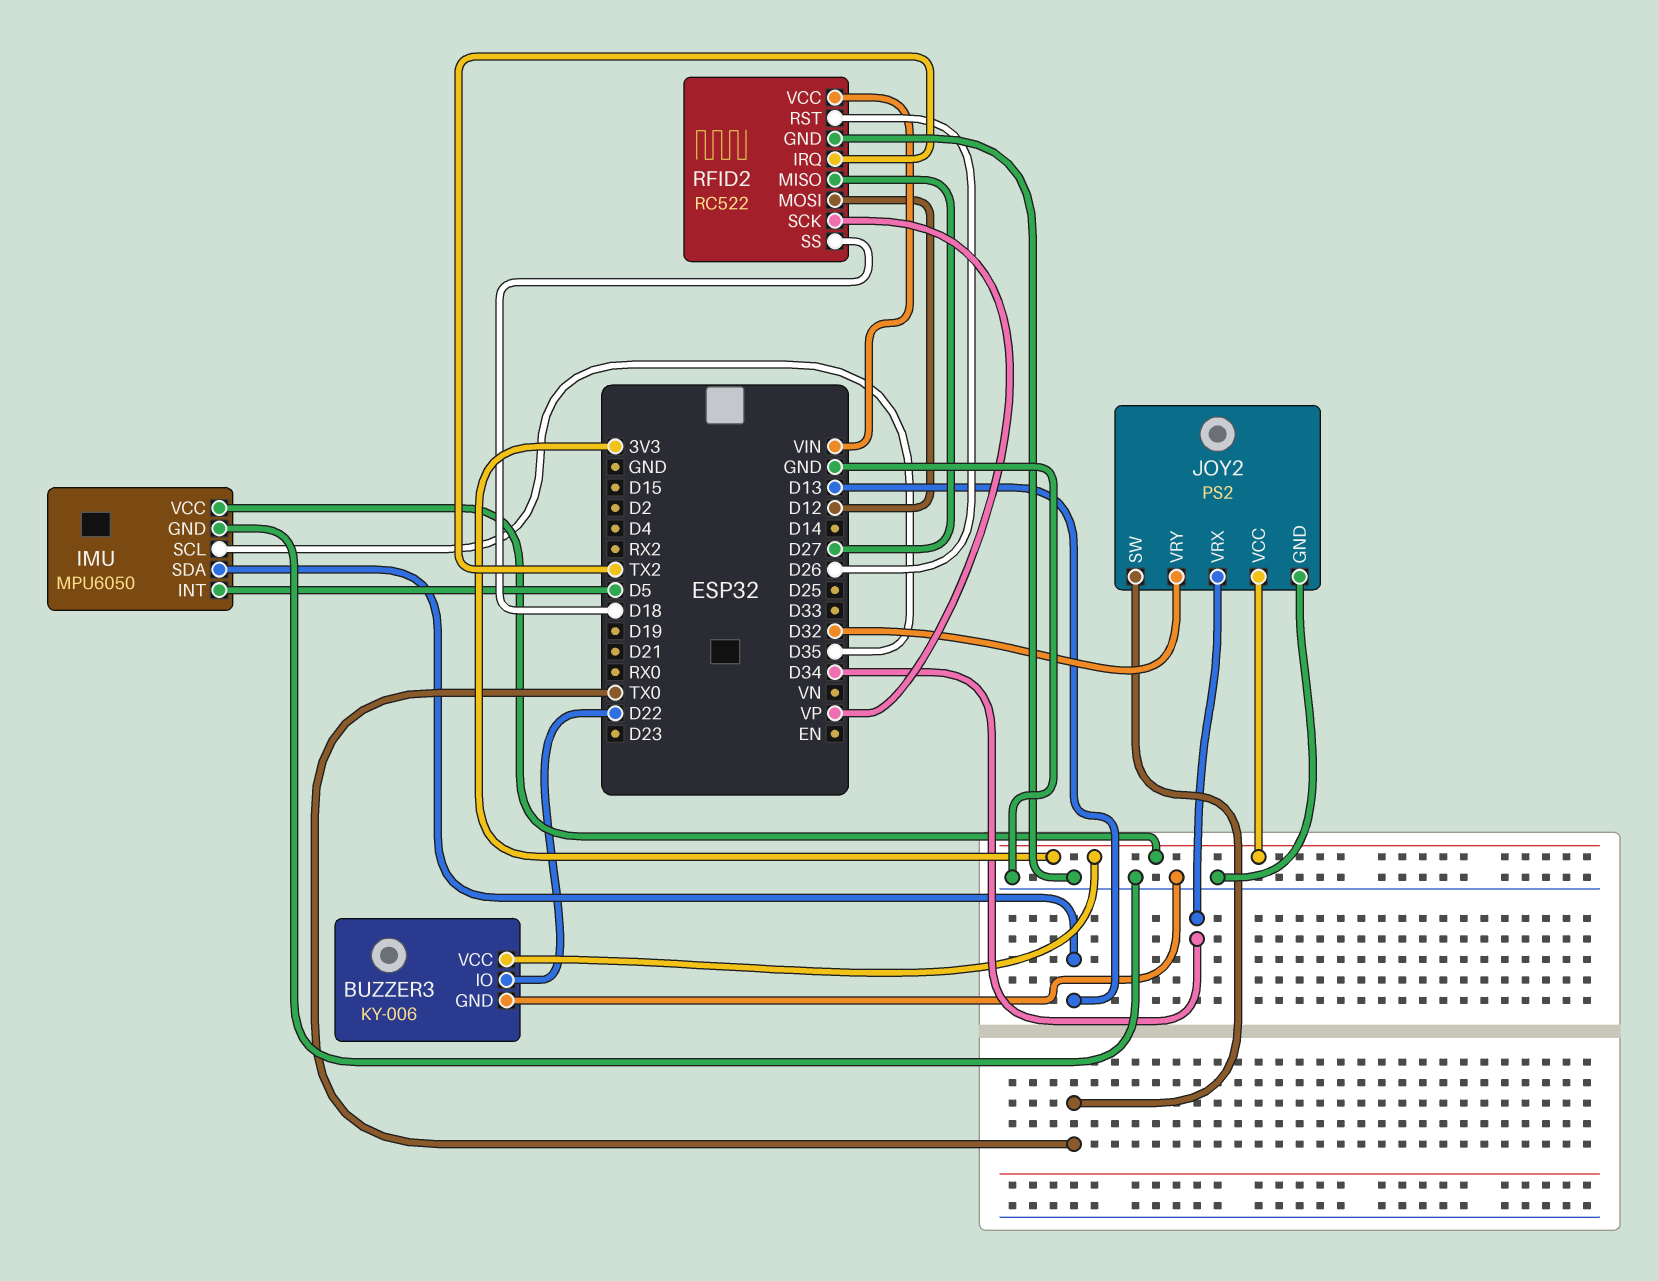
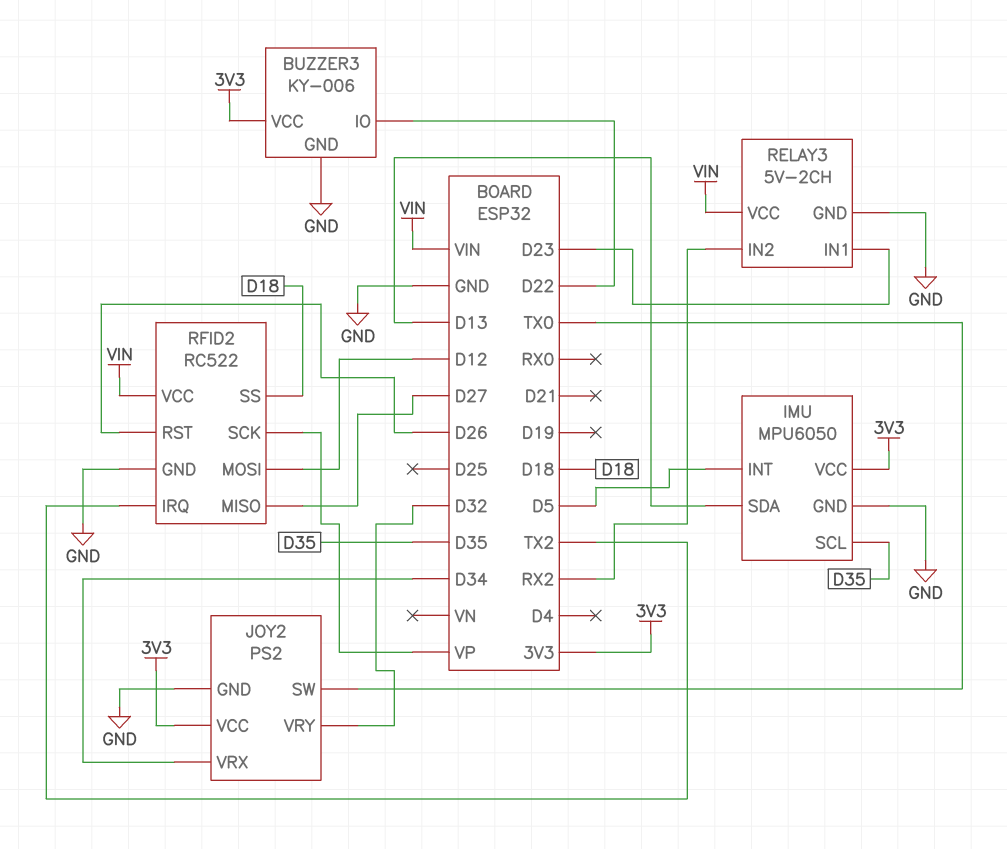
RELAY3: none -> 5V-2CH
RELAY3 pin GND: none -> GND
RELAY3 pin IN1: none -> D23
RELAY3 pin IN2: none -> RX2
RELAY3 pin VCC: none -> VIN

